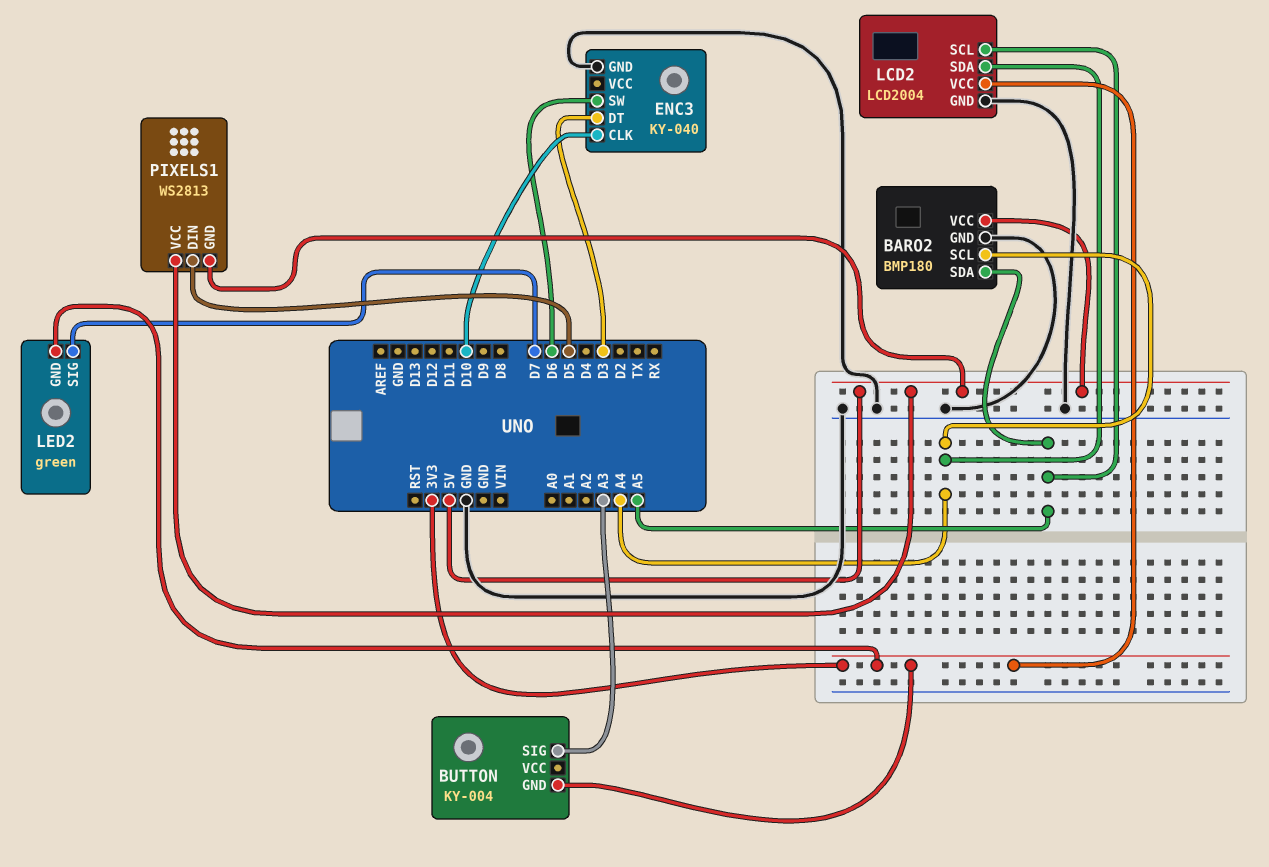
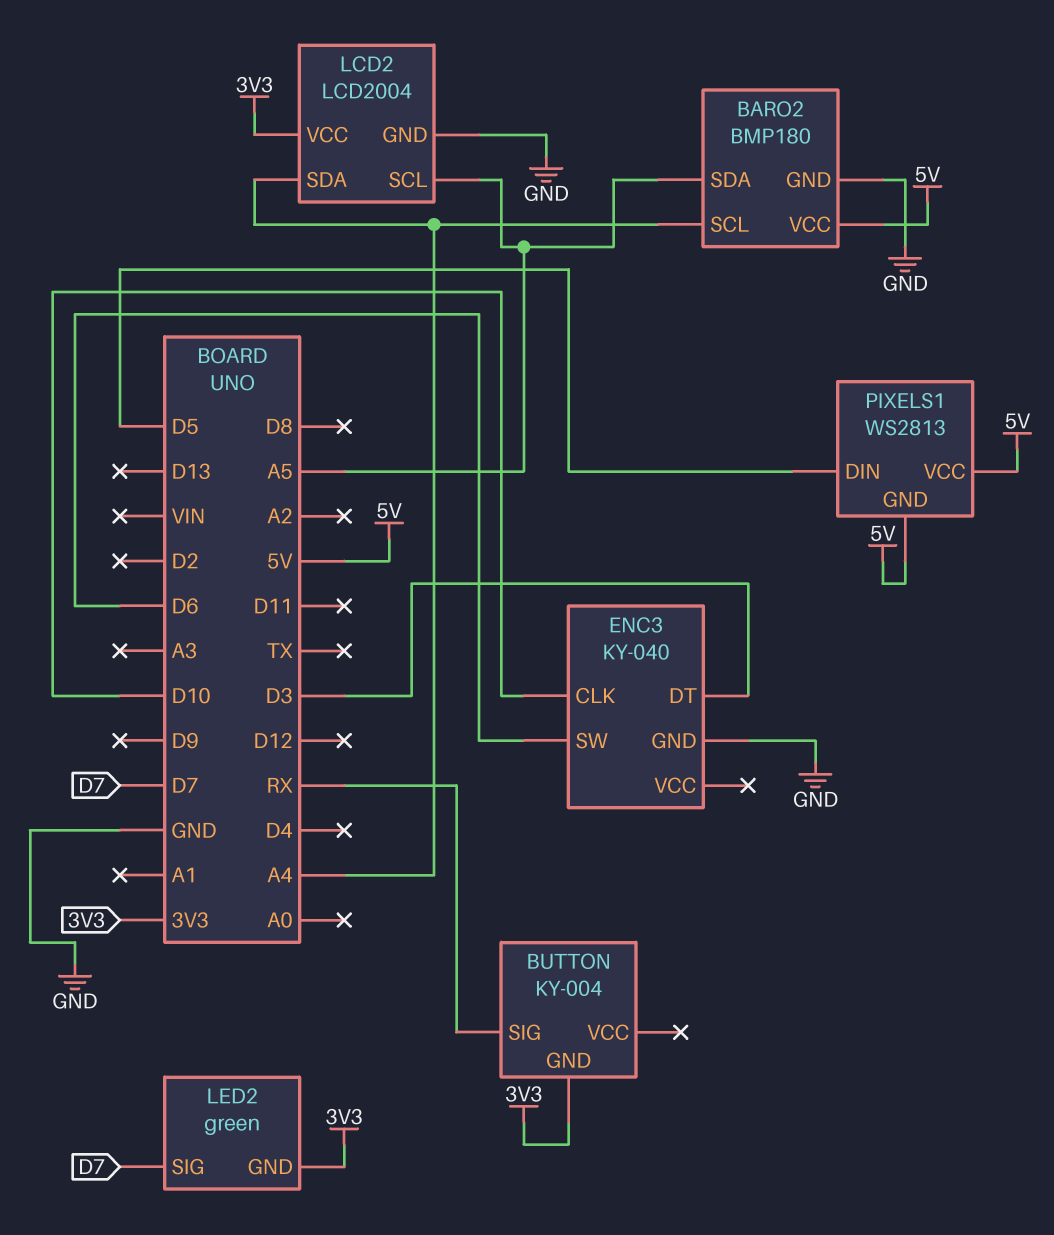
BUTTON pin SIG: A3 -> RX

